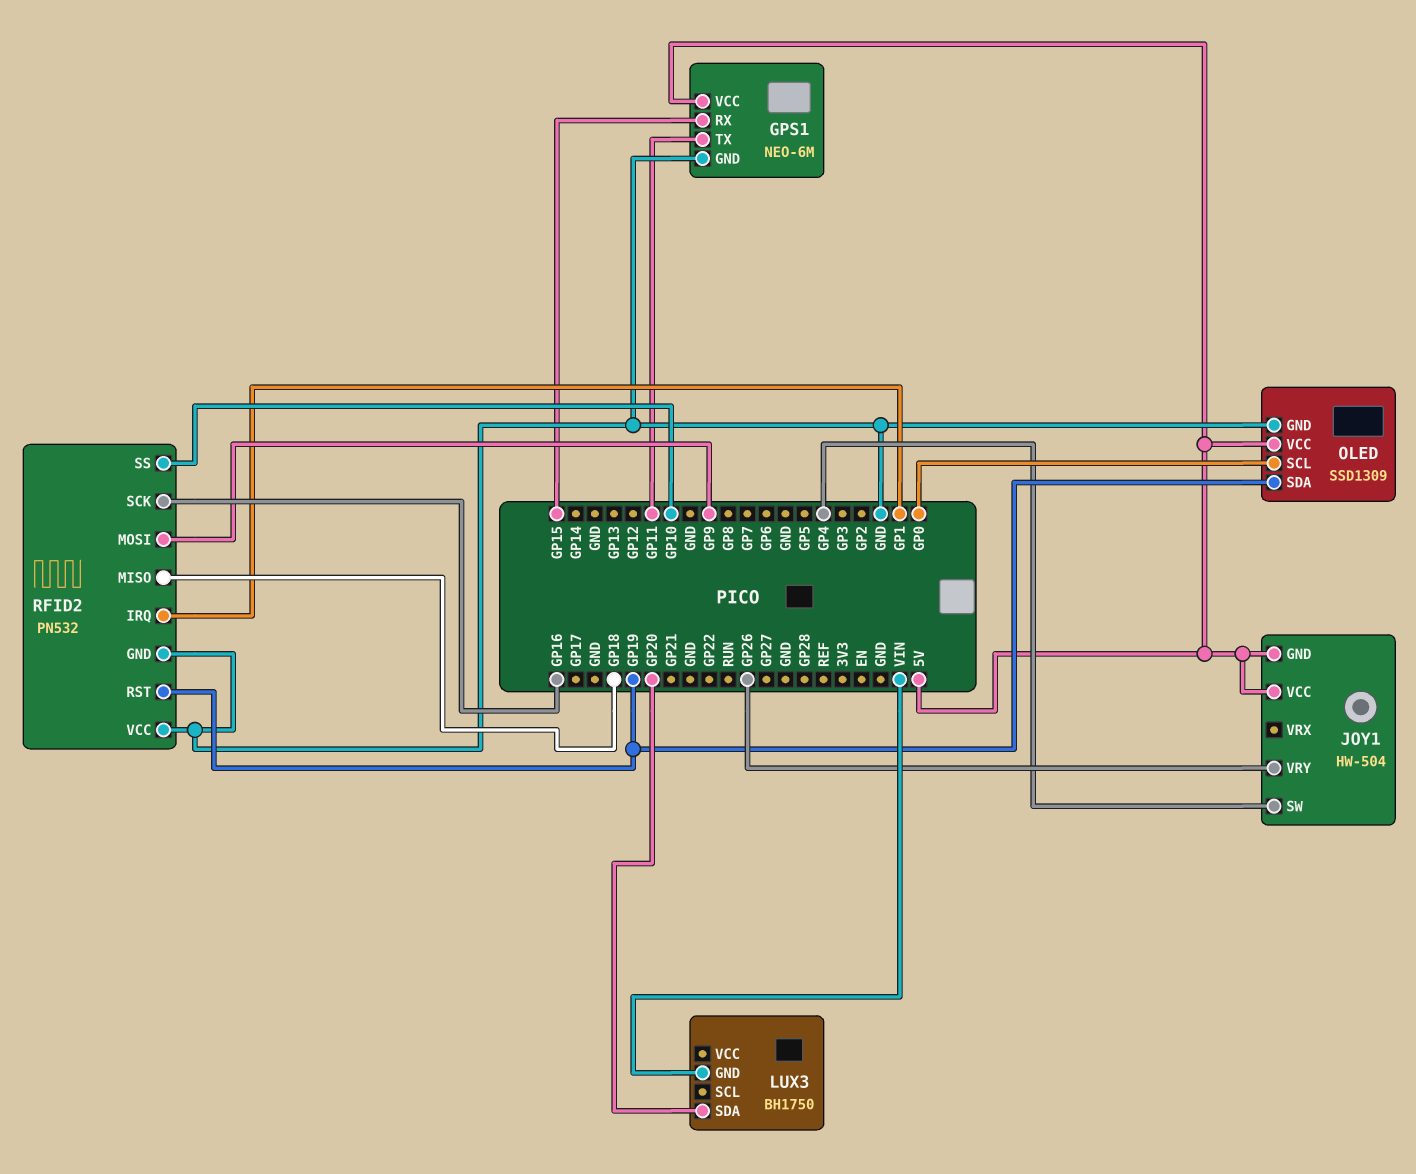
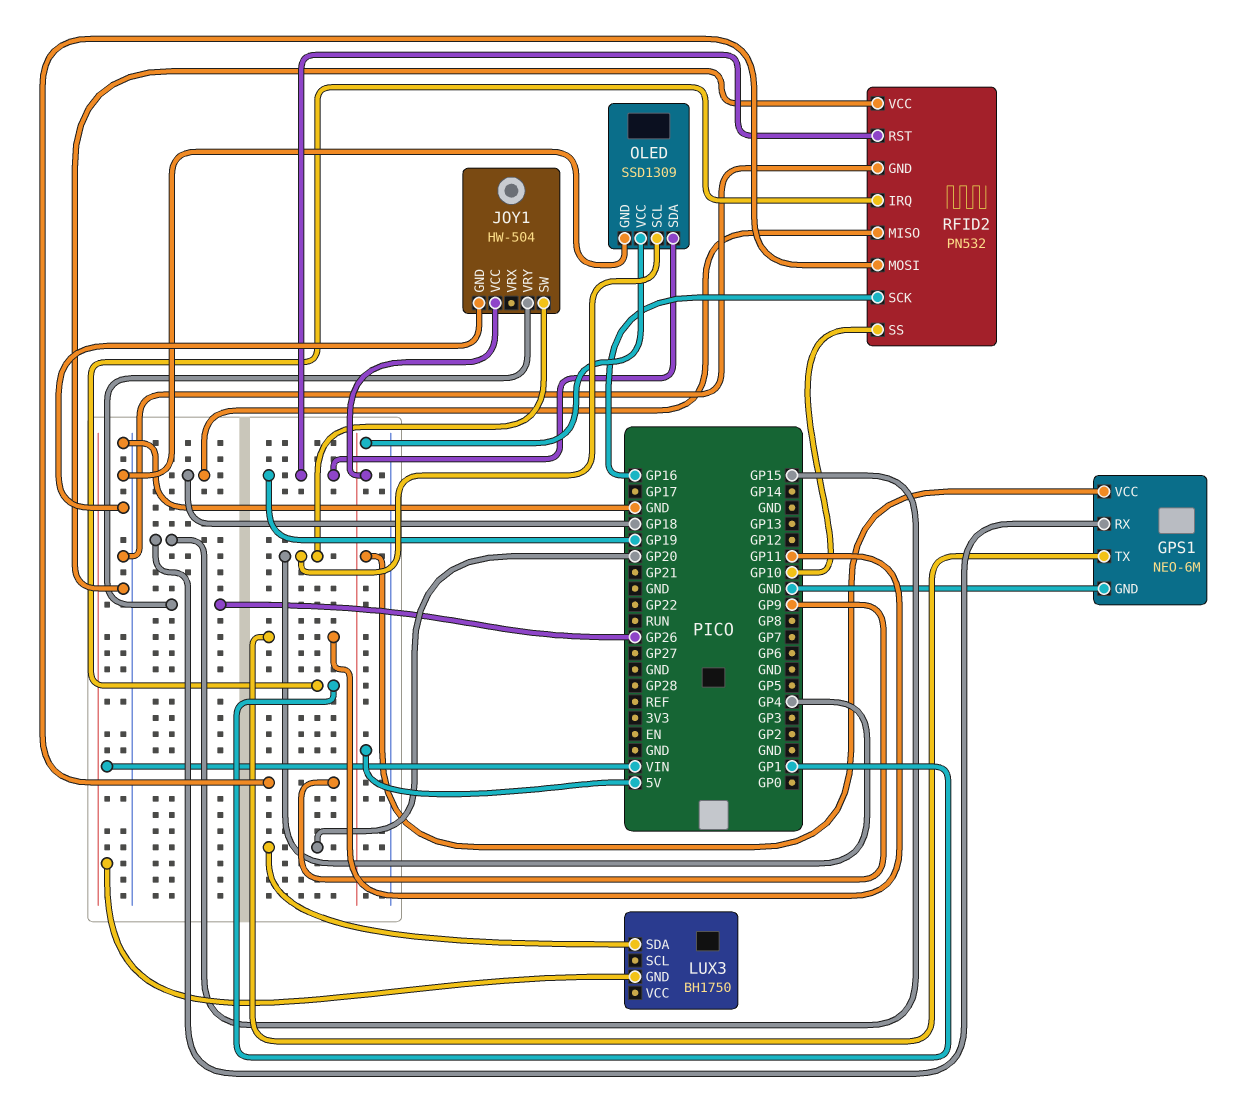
JOY1 pin GND: 5V -> GND
OLED pin SCL: GP0 -> GP4

